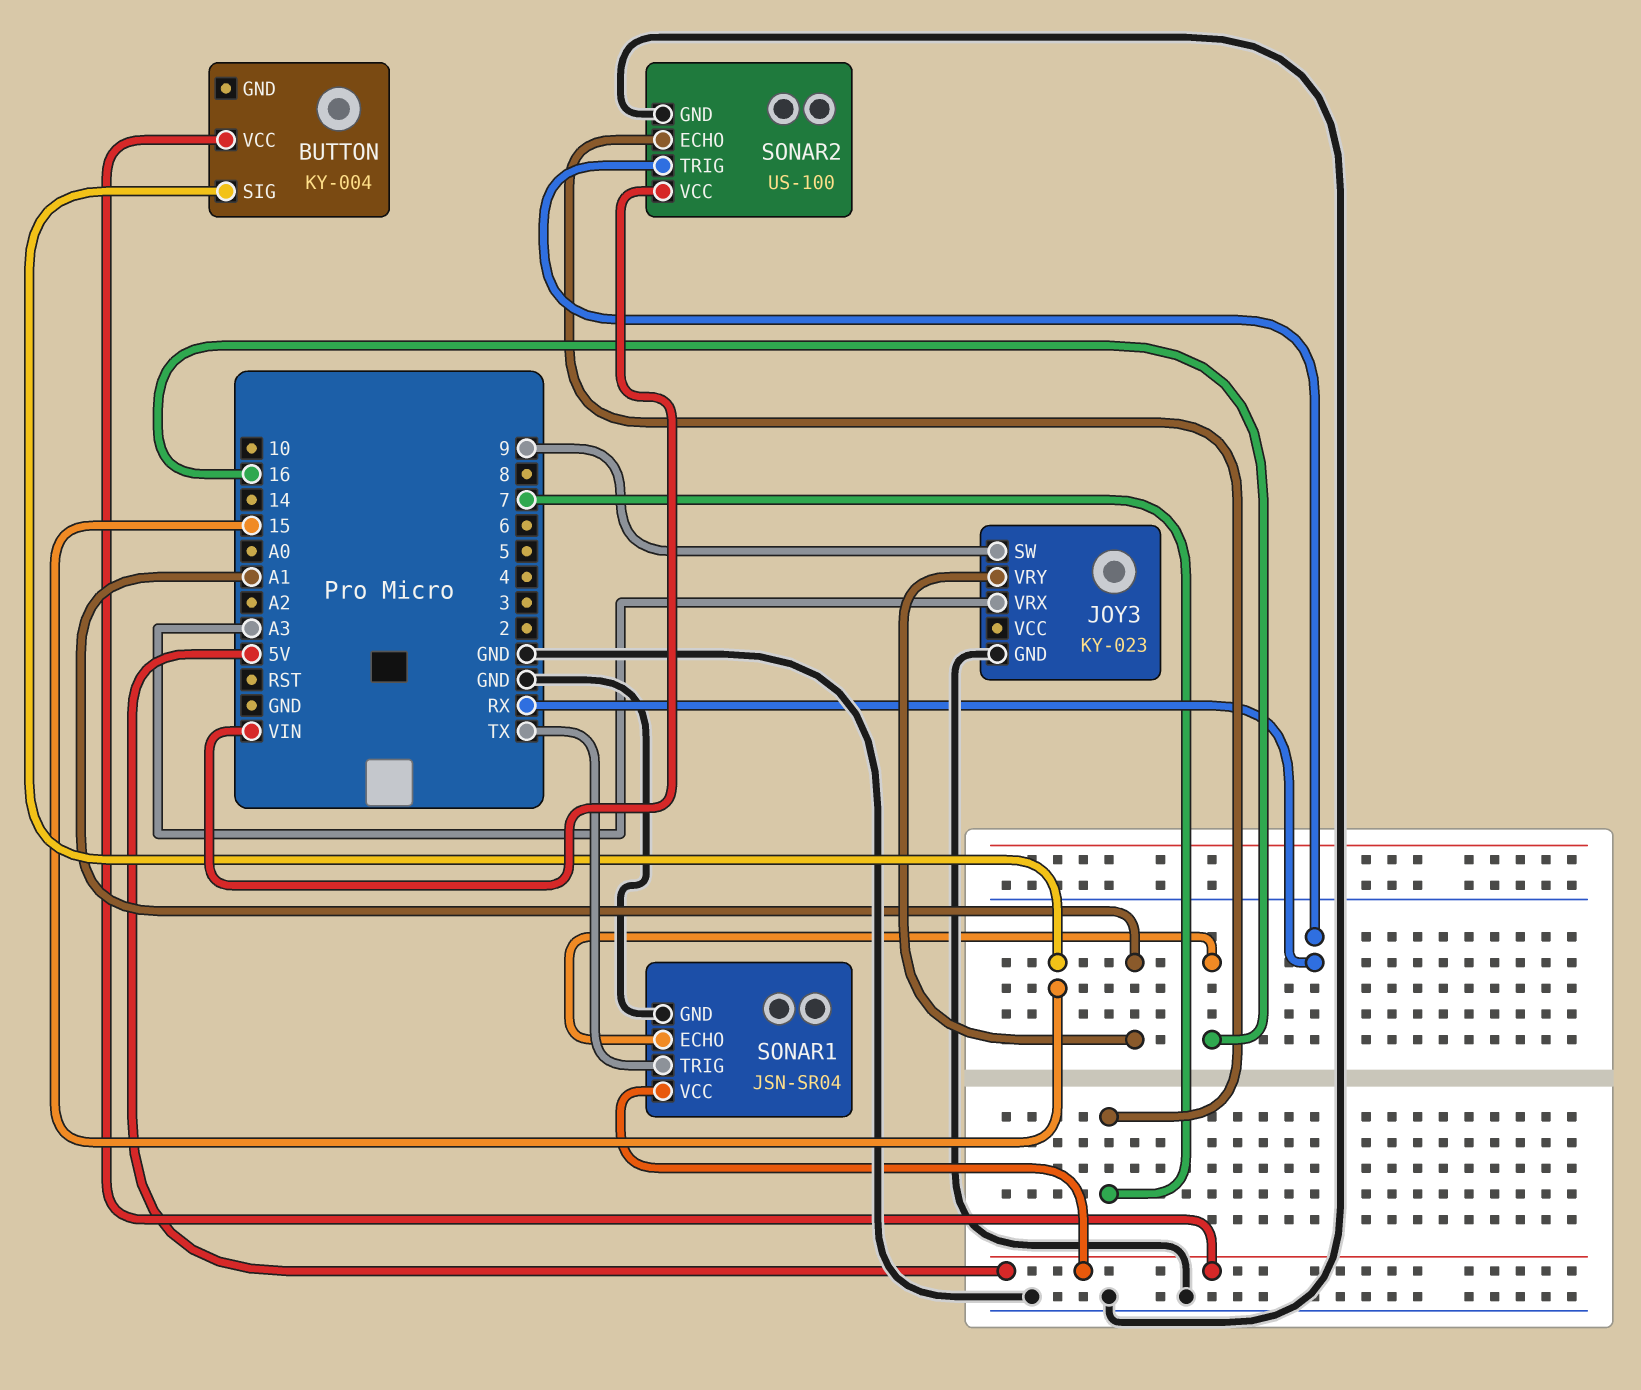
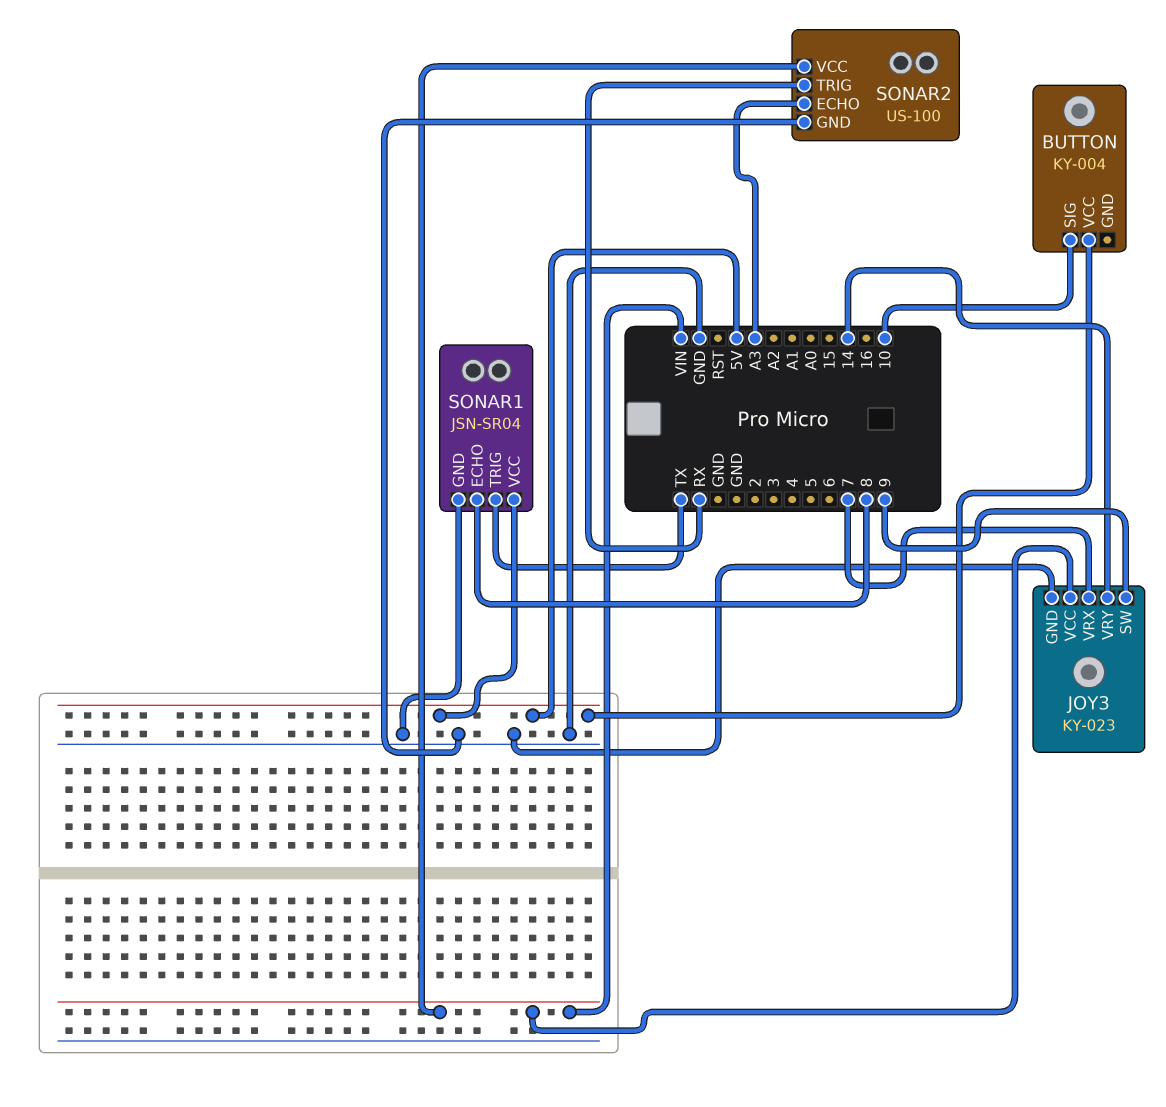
BUTTON pin SIG: 15 -> 10
JOY3 pin VCC: none -> VIN
JOY3 pin VRX: A3 -> 7
JOY3 pin VRY: A1 -> 14
SONAR1 pin ECHO: 16 -> 8
SONAR2 pin ECHO: 7 -> A3

